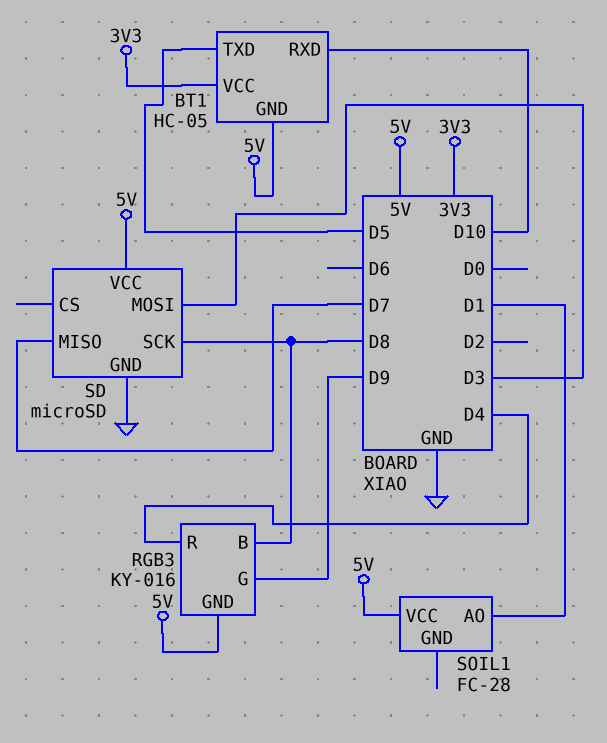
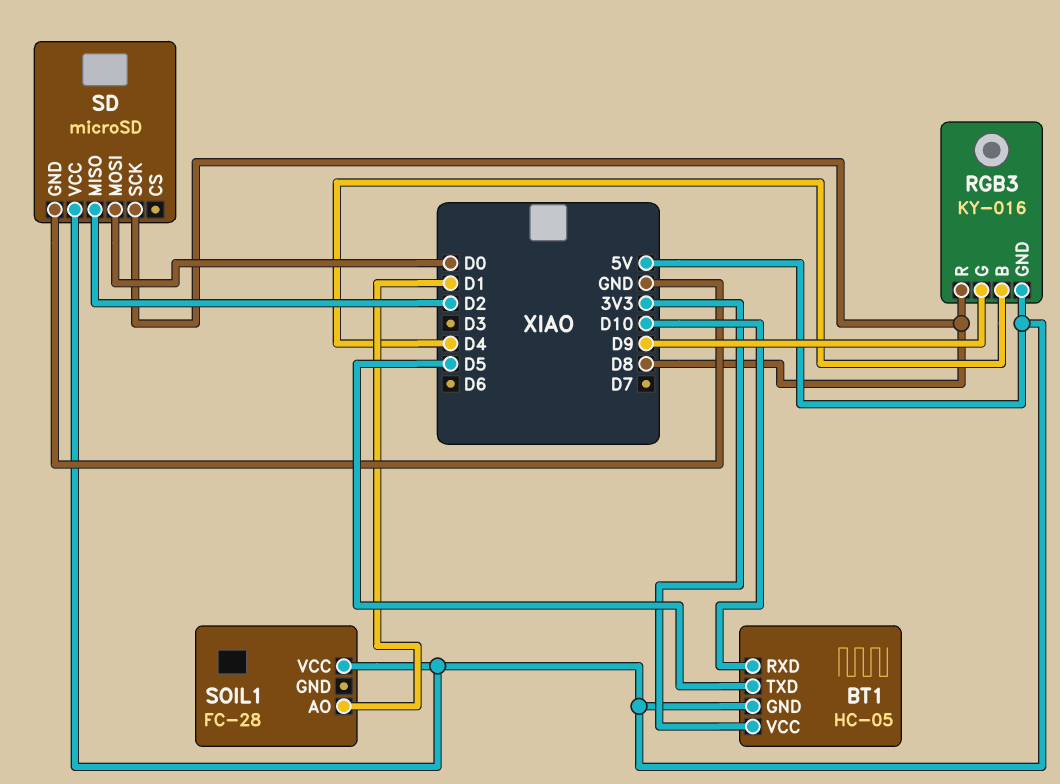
RGB3 pin B: D8 -> D4
RGB3 pin R: D4 -> D8
SD pin MISO: D7 -> D2
SD pin MOSI: D3 -> D0

